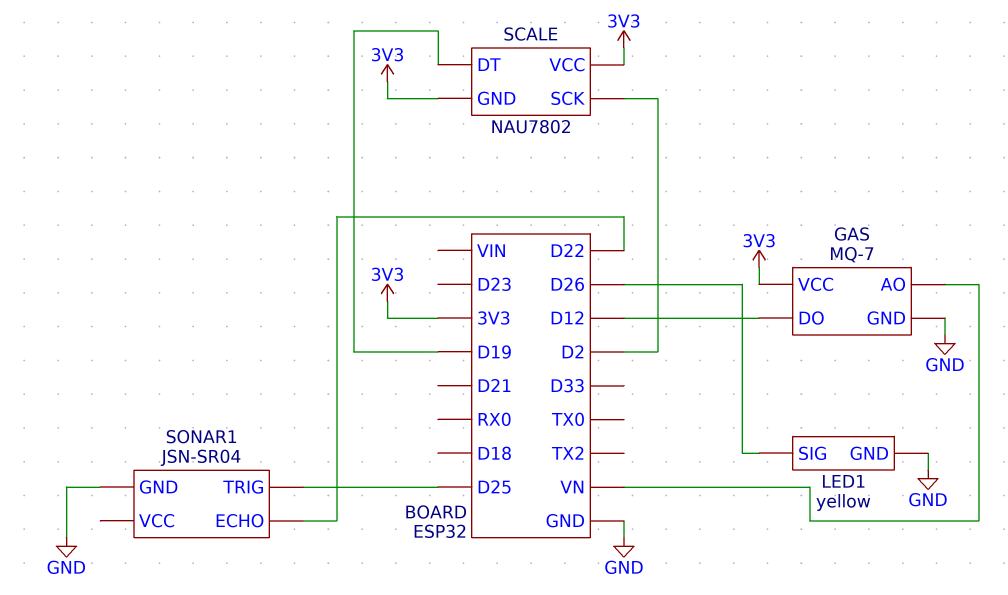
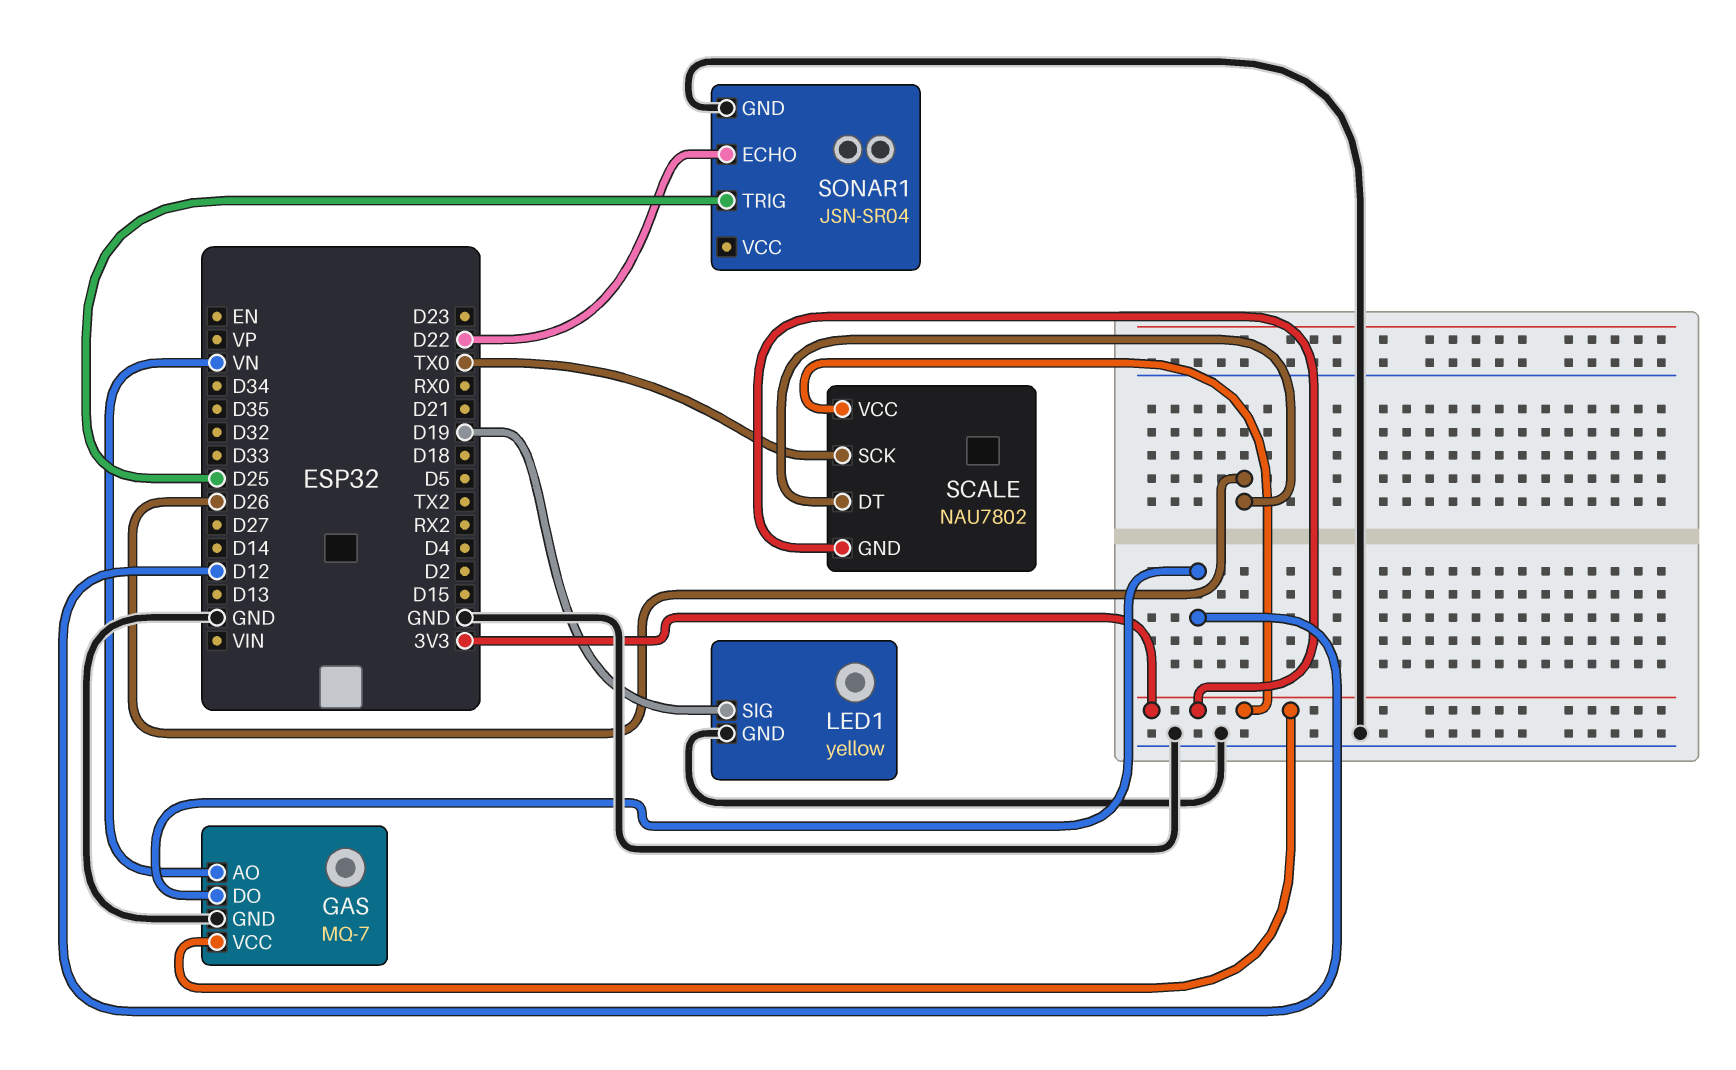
LED1 pin SIG: D26 -> D19
SCALE pin DT: D19 -> D26
SCALE pin SCK: D2 -> TX0

